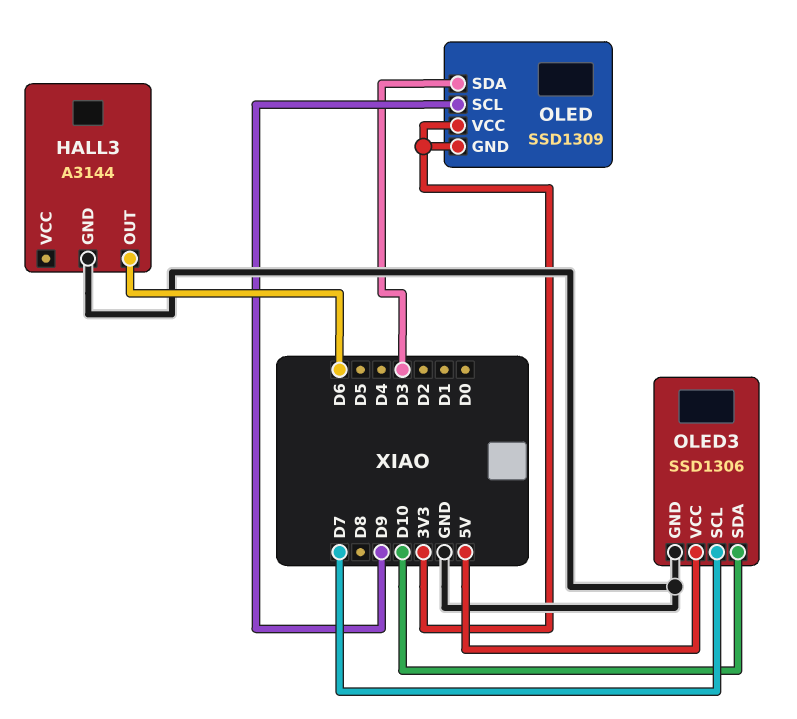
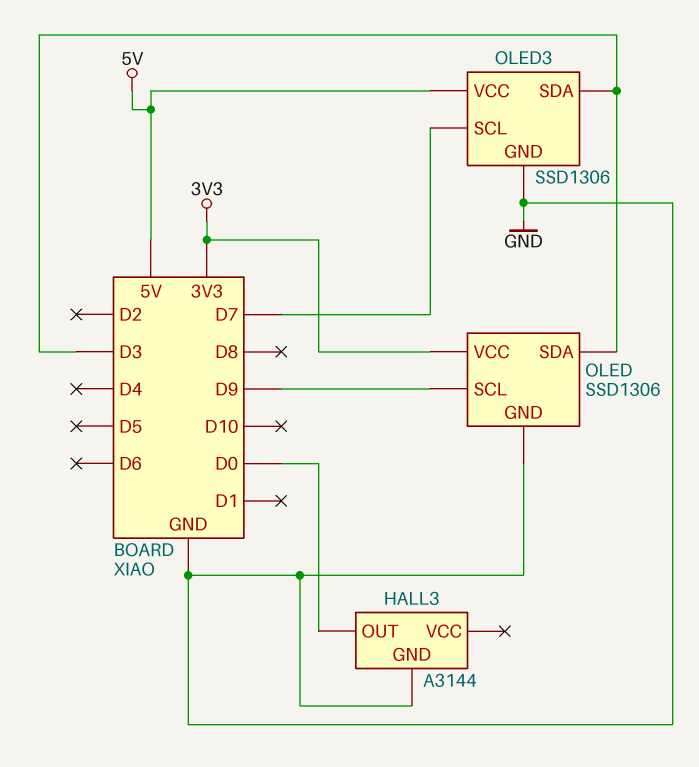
HALL3 pin OUT: D6 -> D0
OLED: SSD1309 -> SSD1306
OLED pin GND: 3V3 -> GND
OLED3 pin SDA: D10 -> D3

